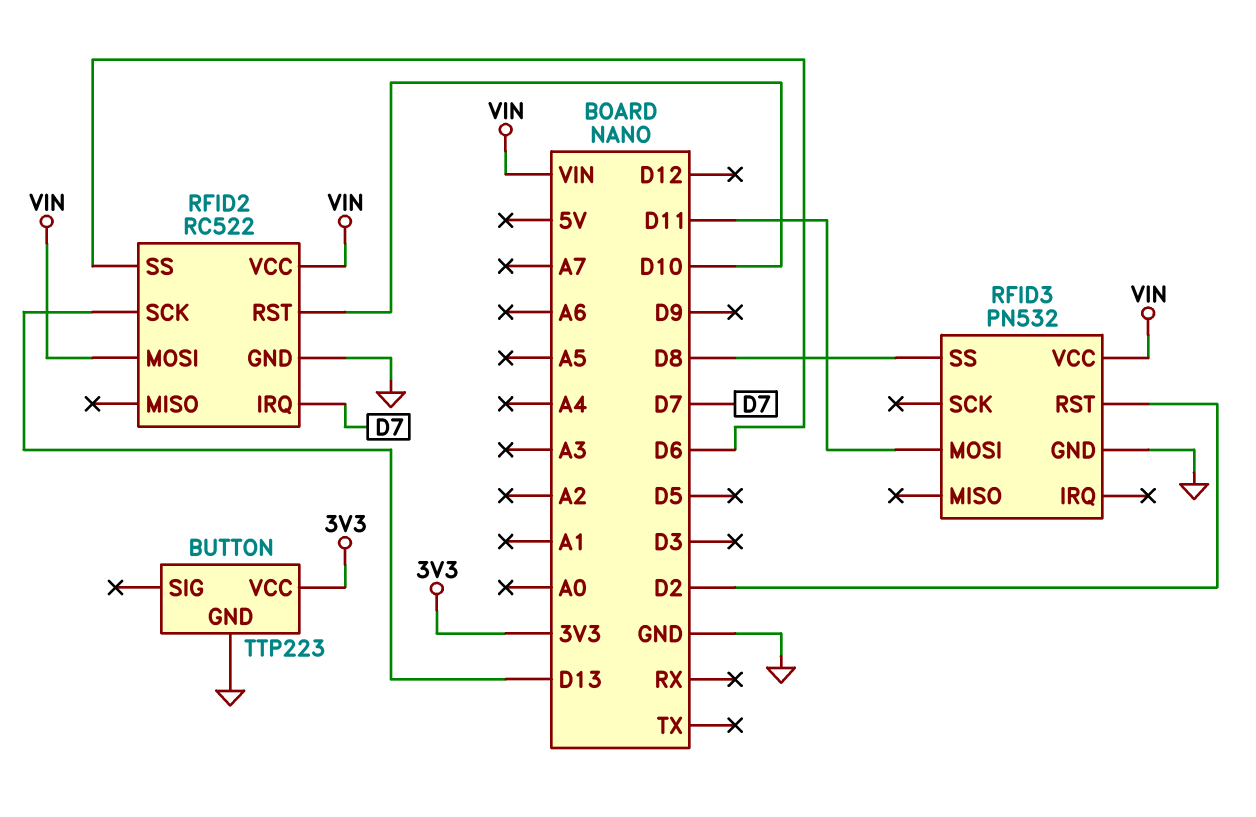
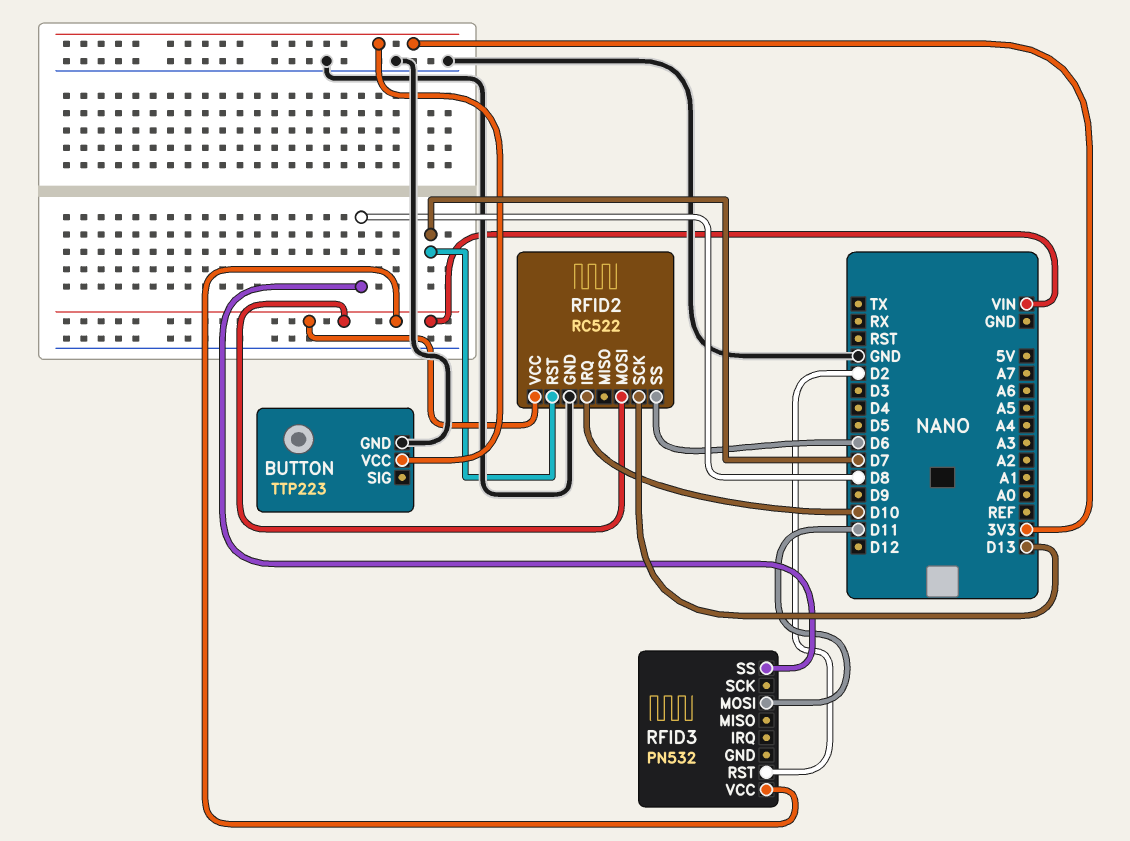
RFID2 pin IRQ: D7 -> D10
RFID2 pin RST: D10 -> D7
RFID3 pin GND: GND -> none

